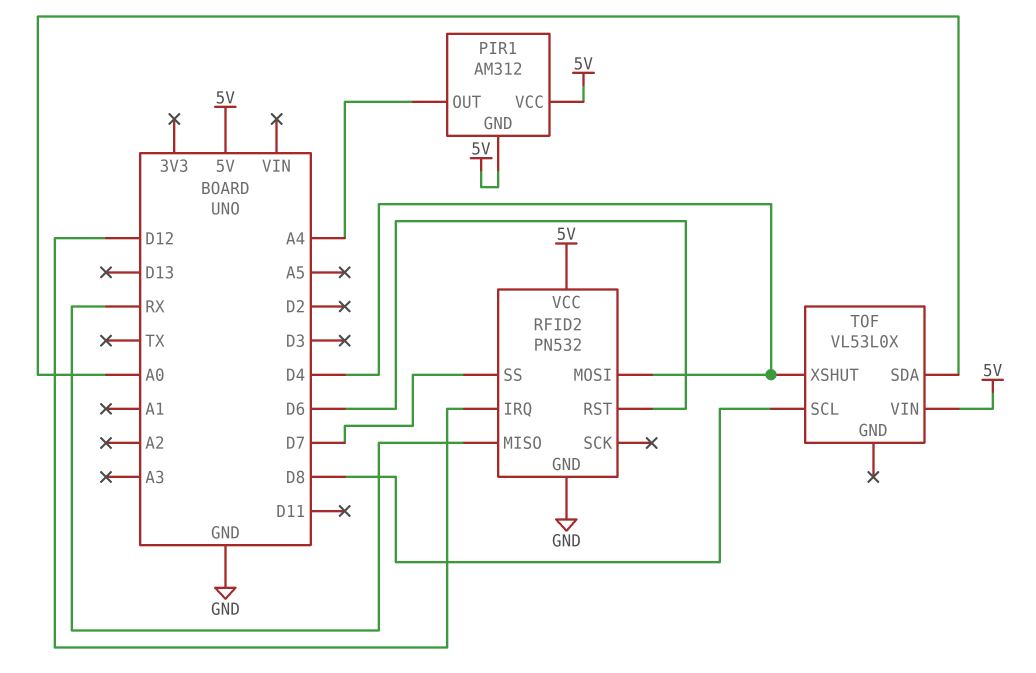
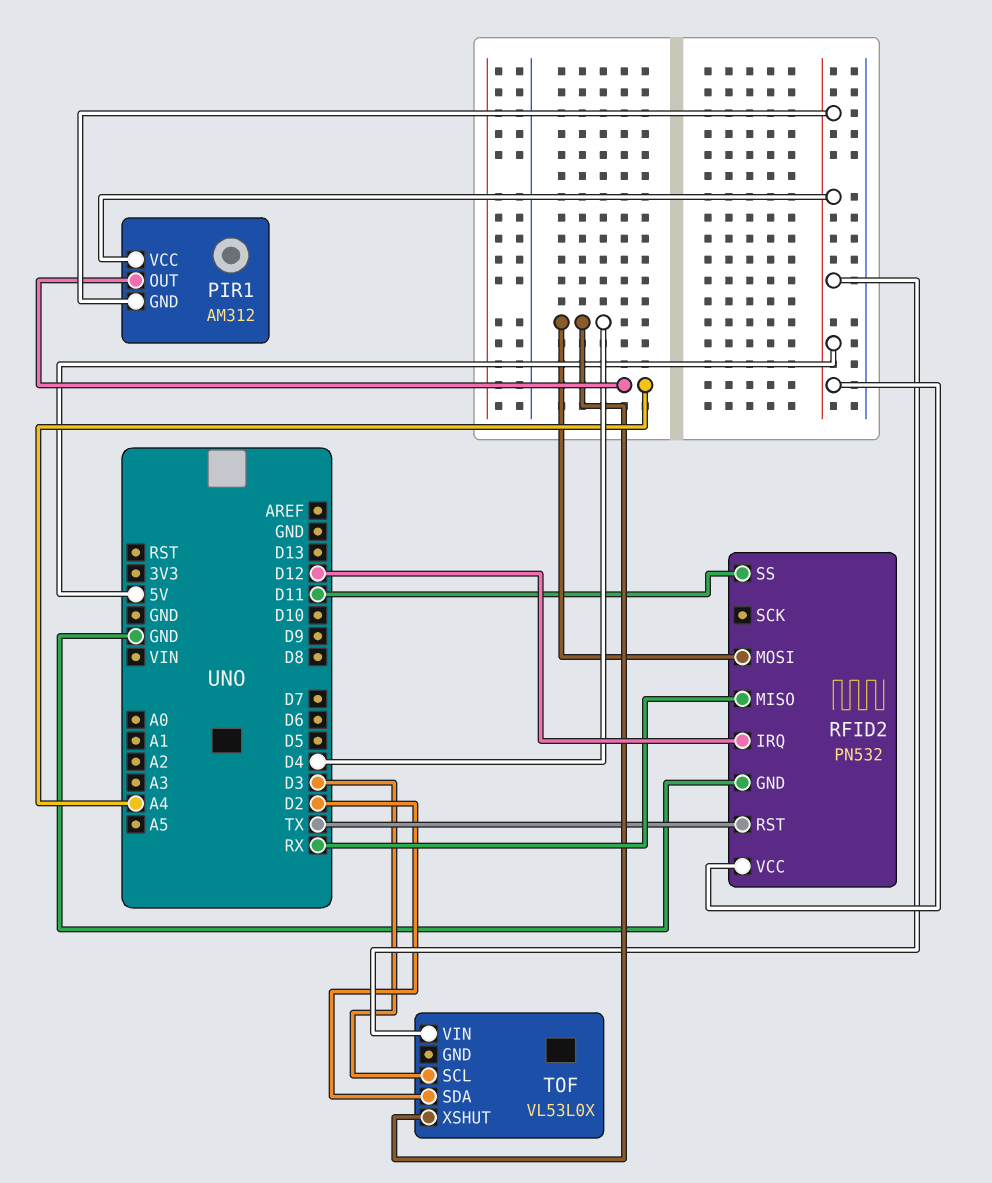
RFID2 pin RST: D6 -> TX
RFID2 pin SS: D7 -> D11
TOF pin SCL: D8 -> D3
TOF pin SDA: A0 -> D2

